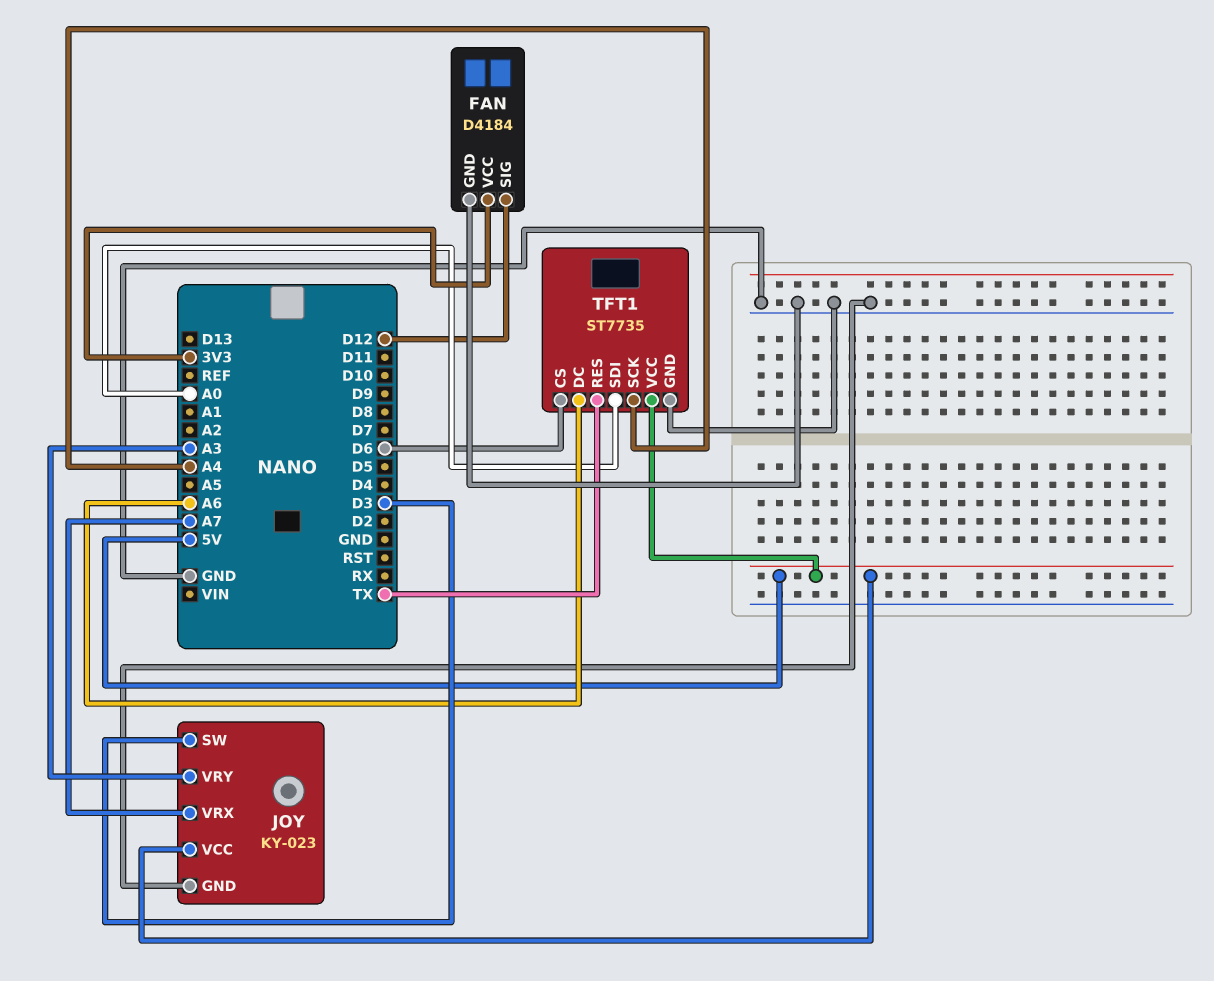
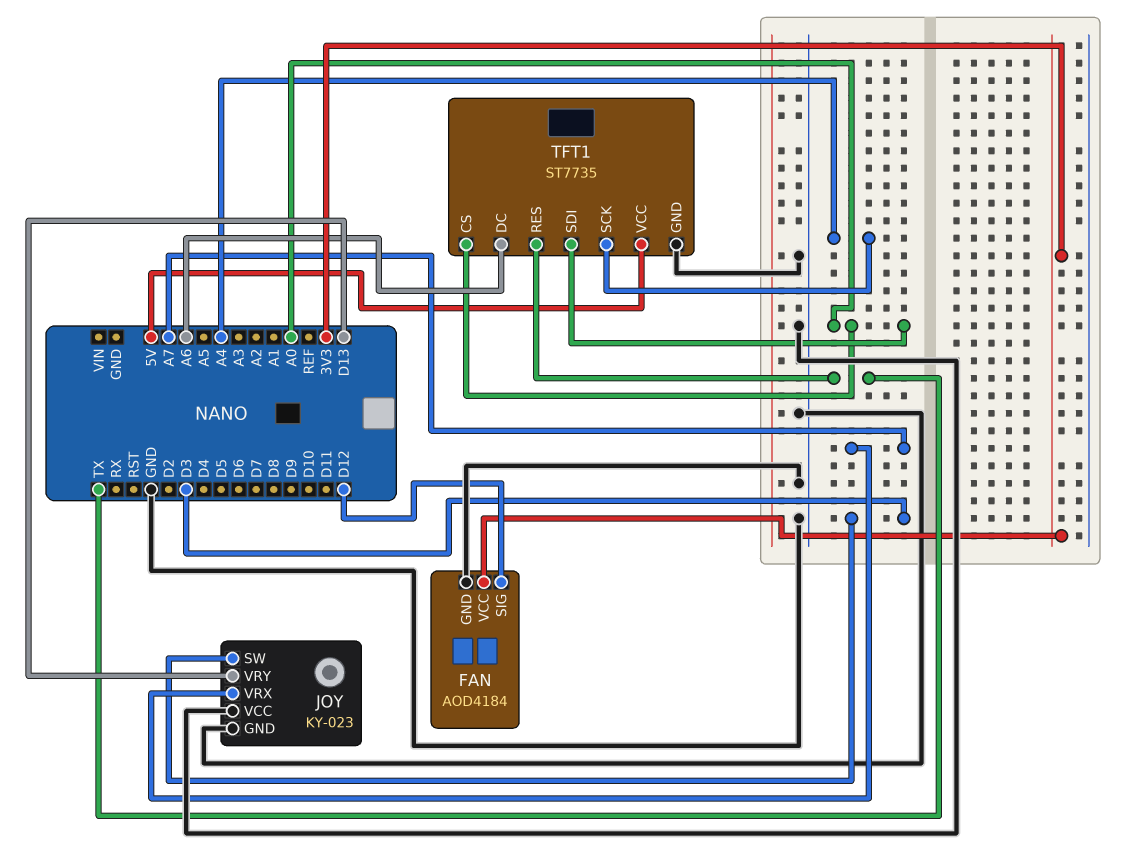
FAN: D4184 -> AOD4184
JOY pin VCC: 5V -> GND
JOY pin VRY: A3 -> D13
TFT1 pin CS: D6 -> A0

